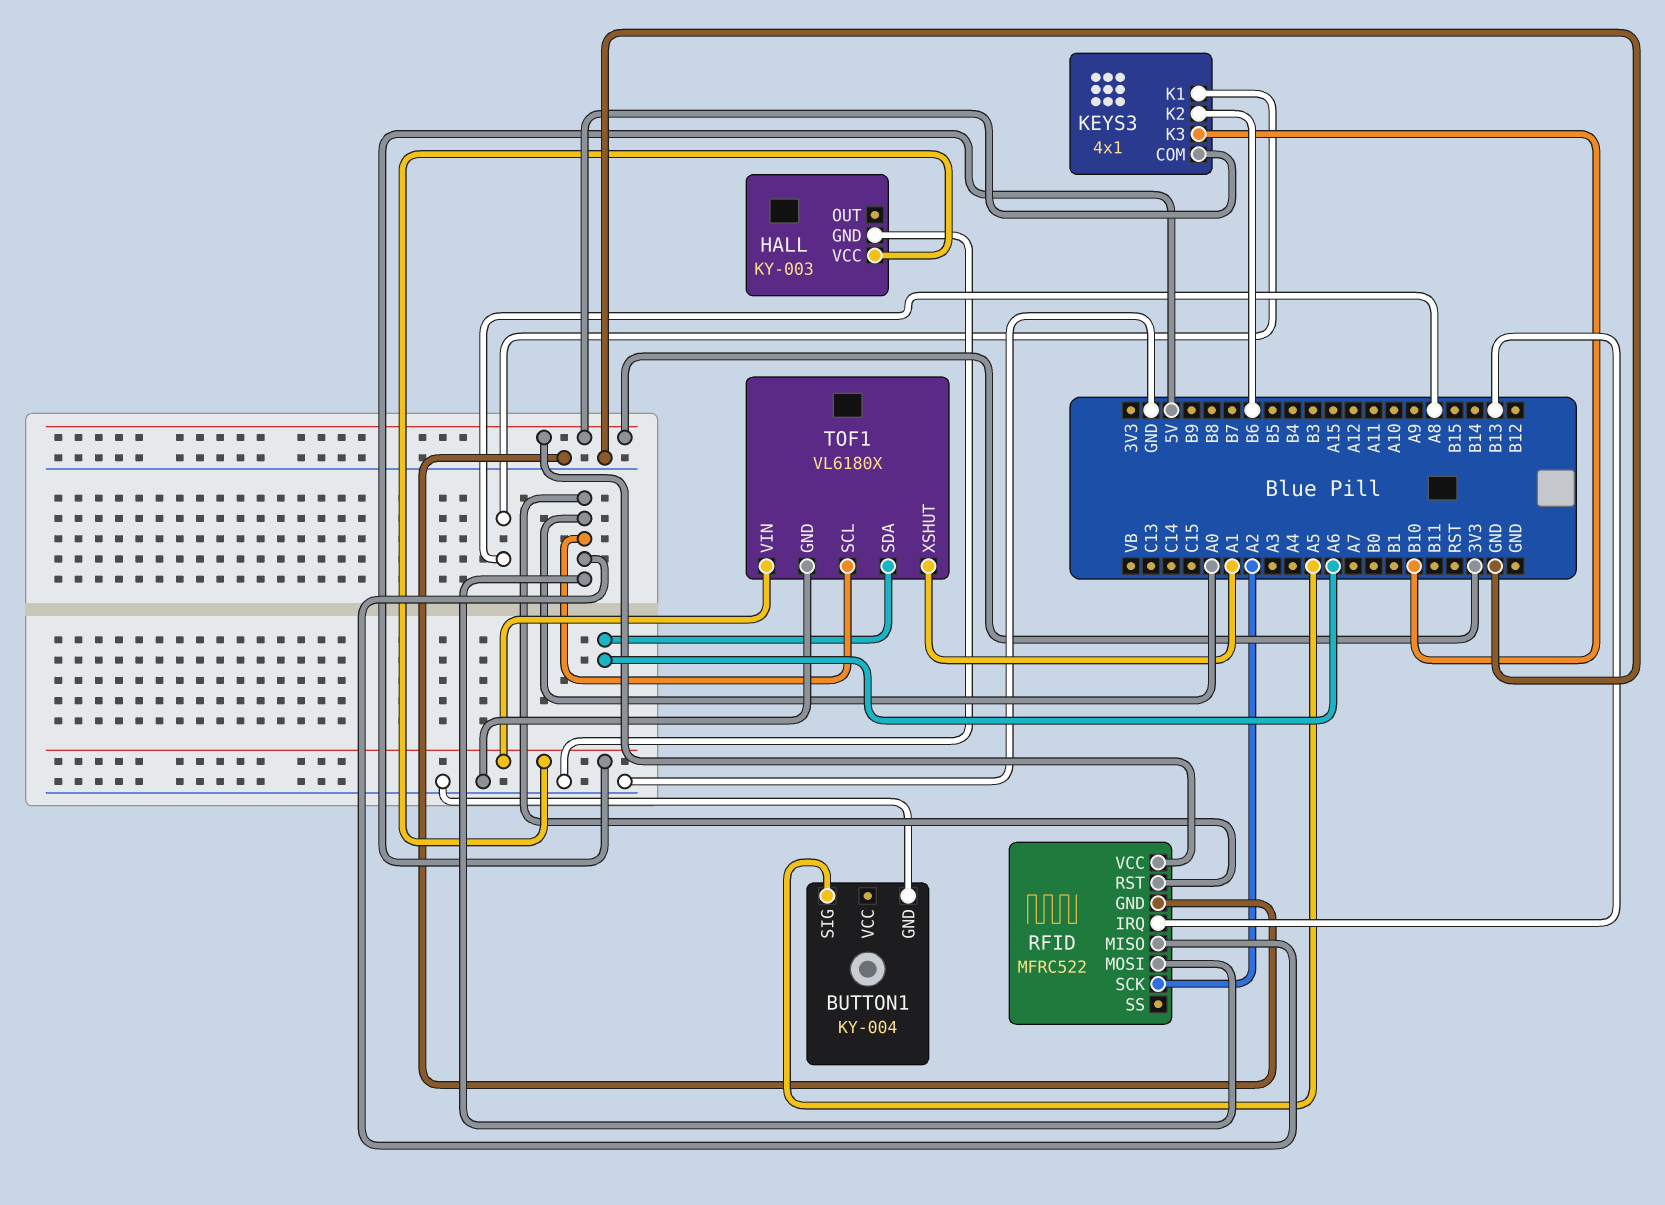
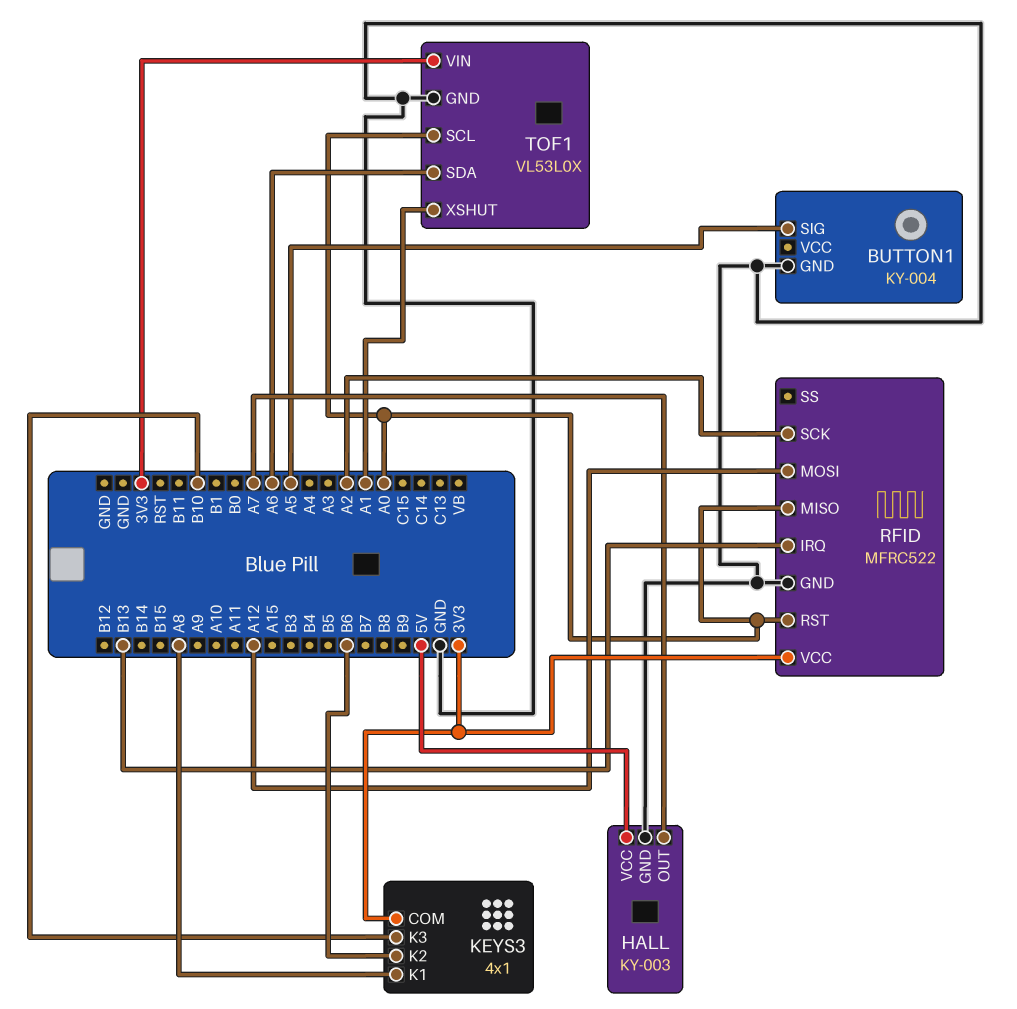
HALL pin OUT: none -> A7
RFID pin MOSI: A0 -> A12
TOF1: VL6180X -> VL53L0X
TOF1 pin VIN: 5V -> 3V3

